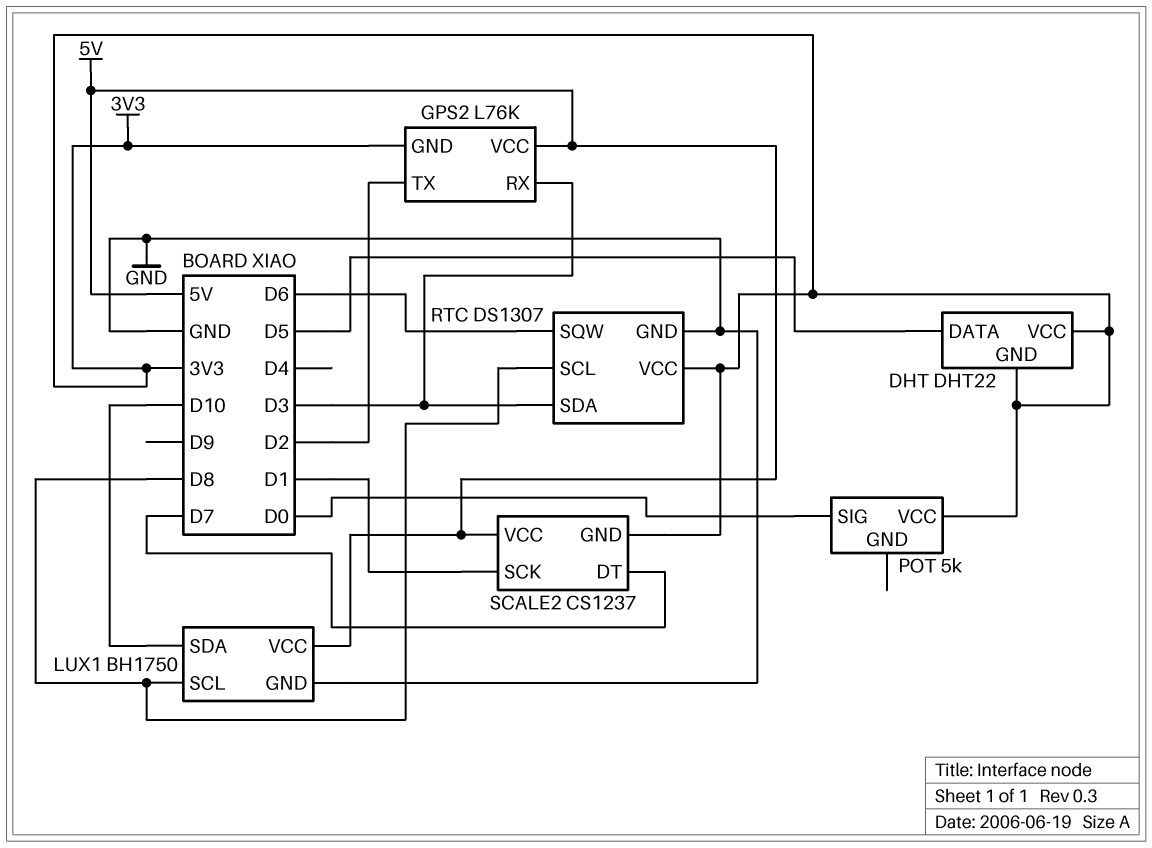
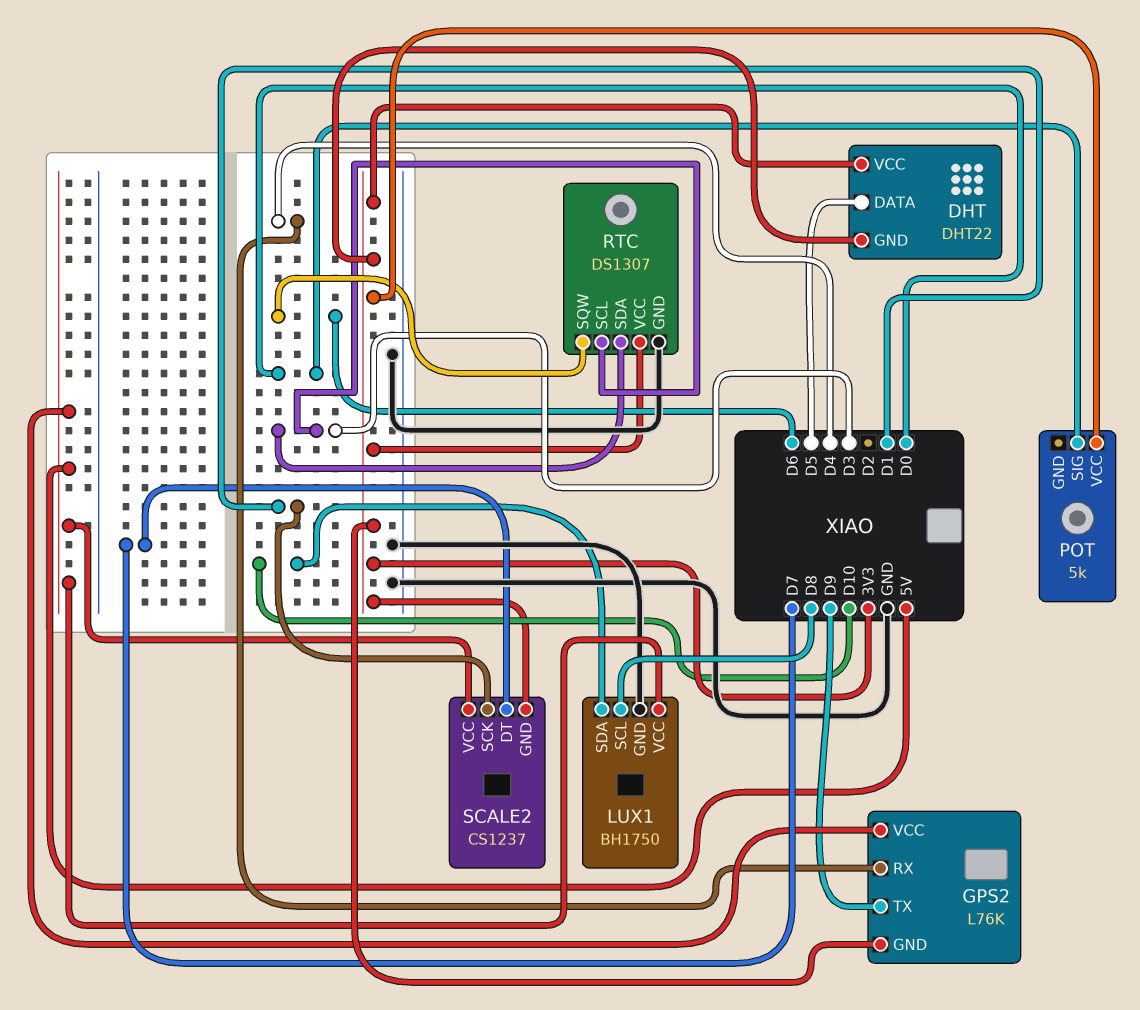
GPS2 pin RX: D3 -> D4
GPS2 pin TX: D2 -> D9
RTC pin SCL: D8 -> D3

